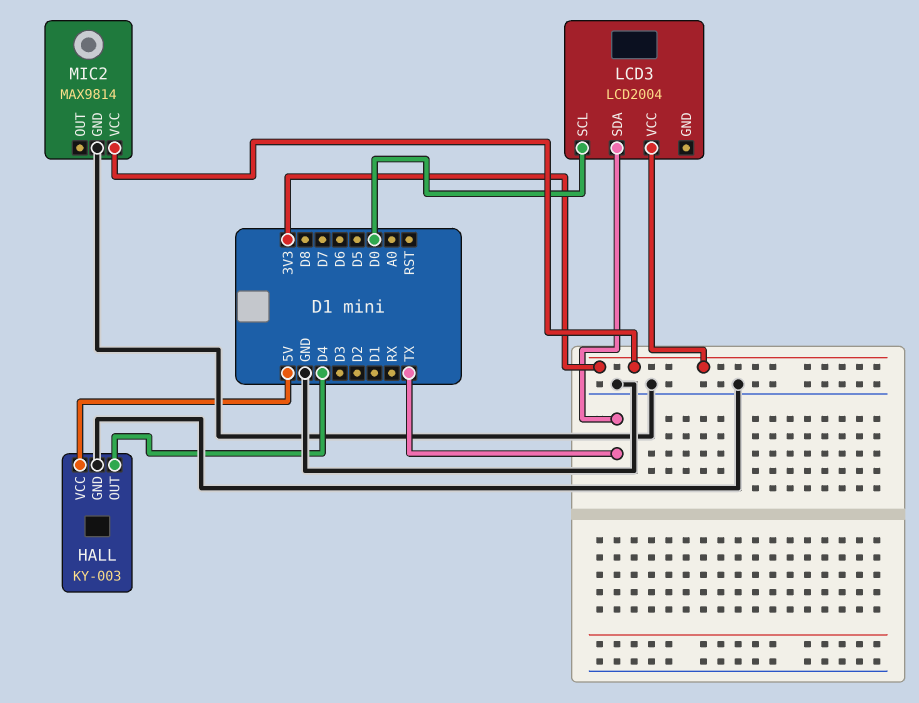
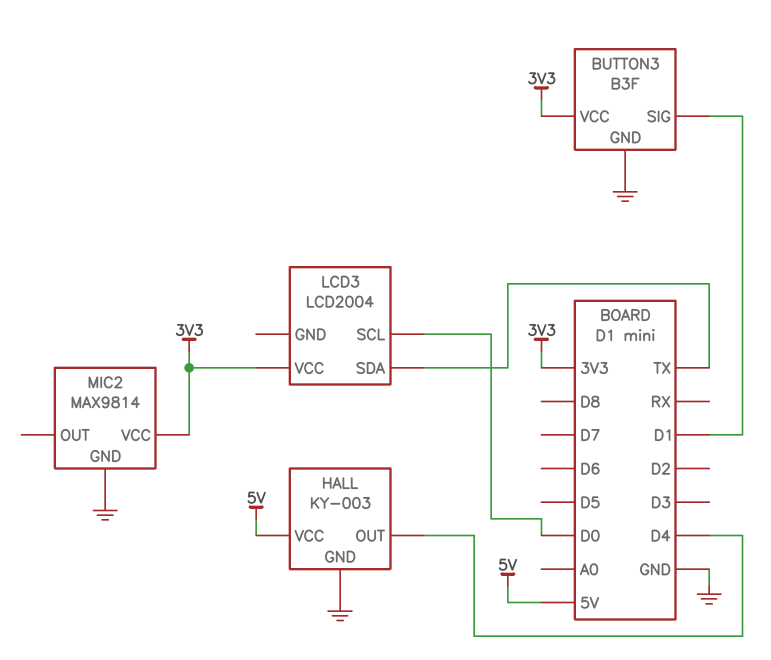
BUTTON3: none -> B3F
BUTTON3 pin GND: none -> GND
BUTTON3 pin SIG: none -> D1
BUTTON3 pin VCC: none -> 3V3

